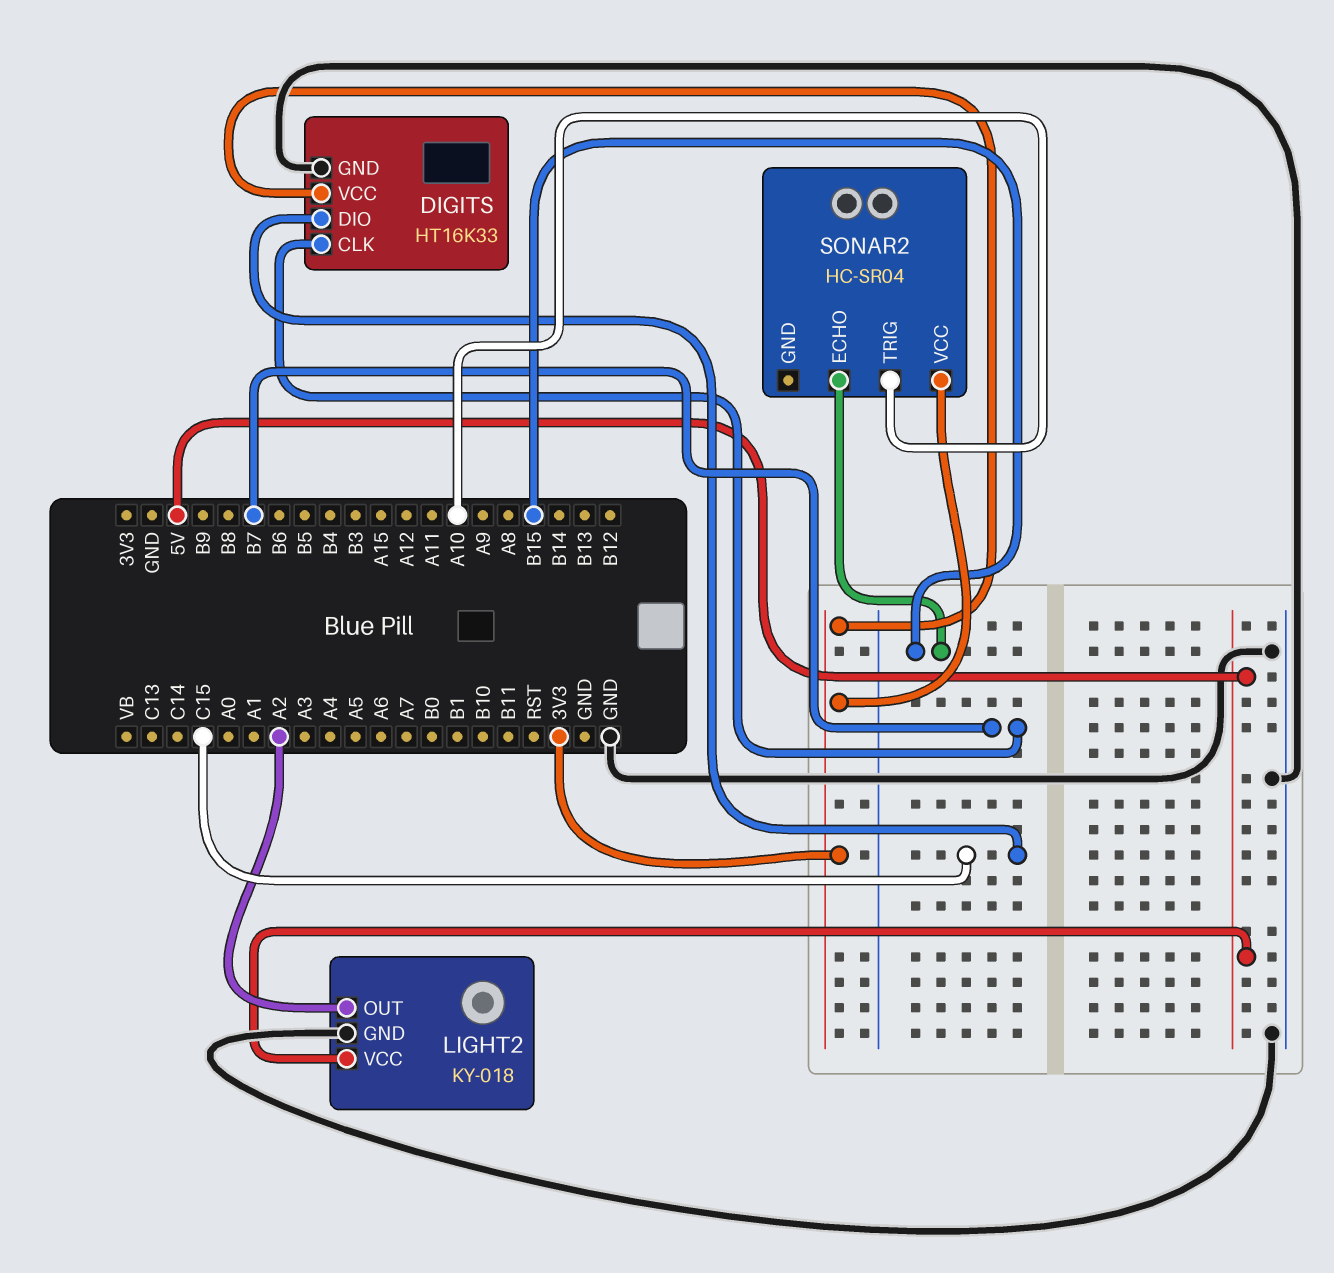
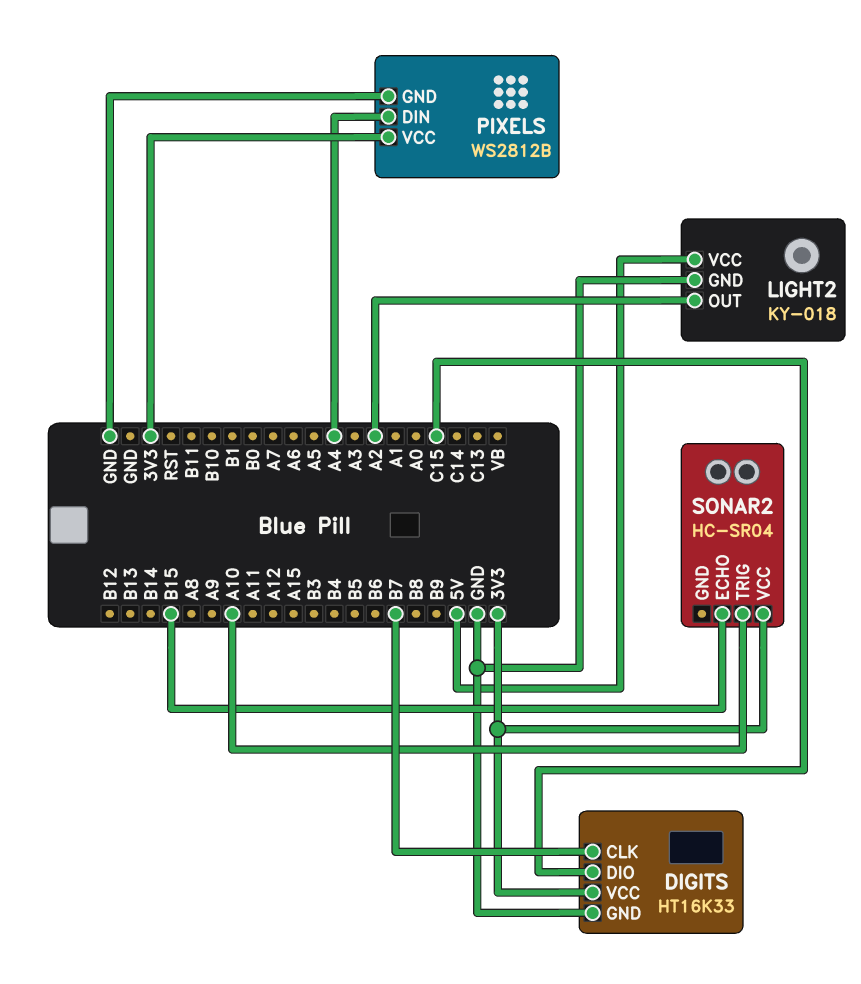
PIXELS: none -> WS2812B
PIXELS pin DIN: none -> A4
PIXELS pin GND: none -> GND
PIXELS pin VCC: none -> 3V3

